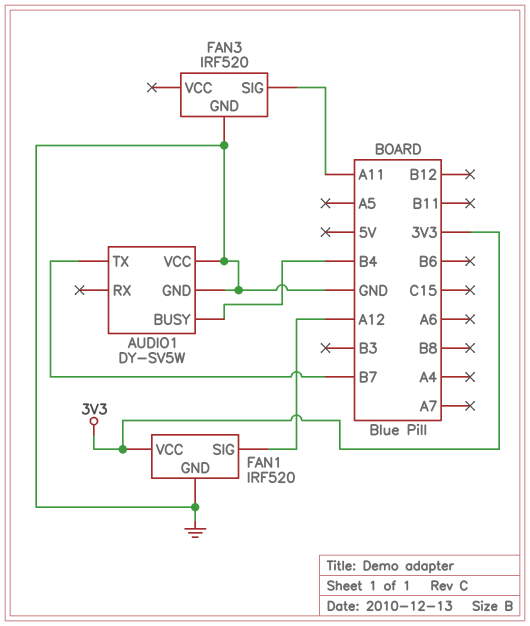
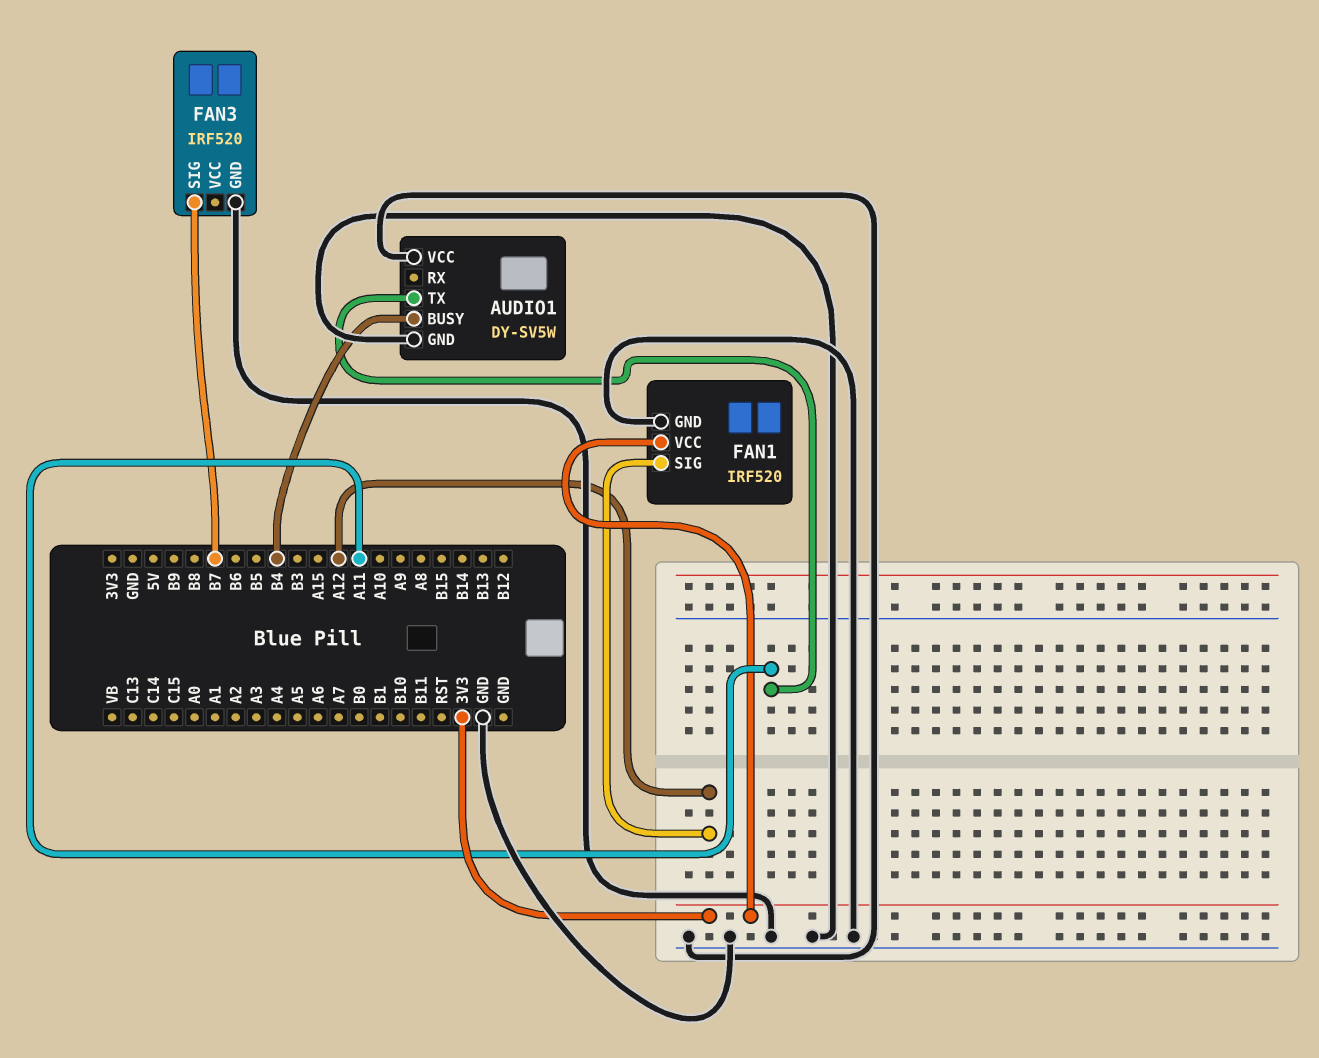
AUDIO1 pin TX: B7 -> A11
FAN3 pin SIG: A11 -> B7

